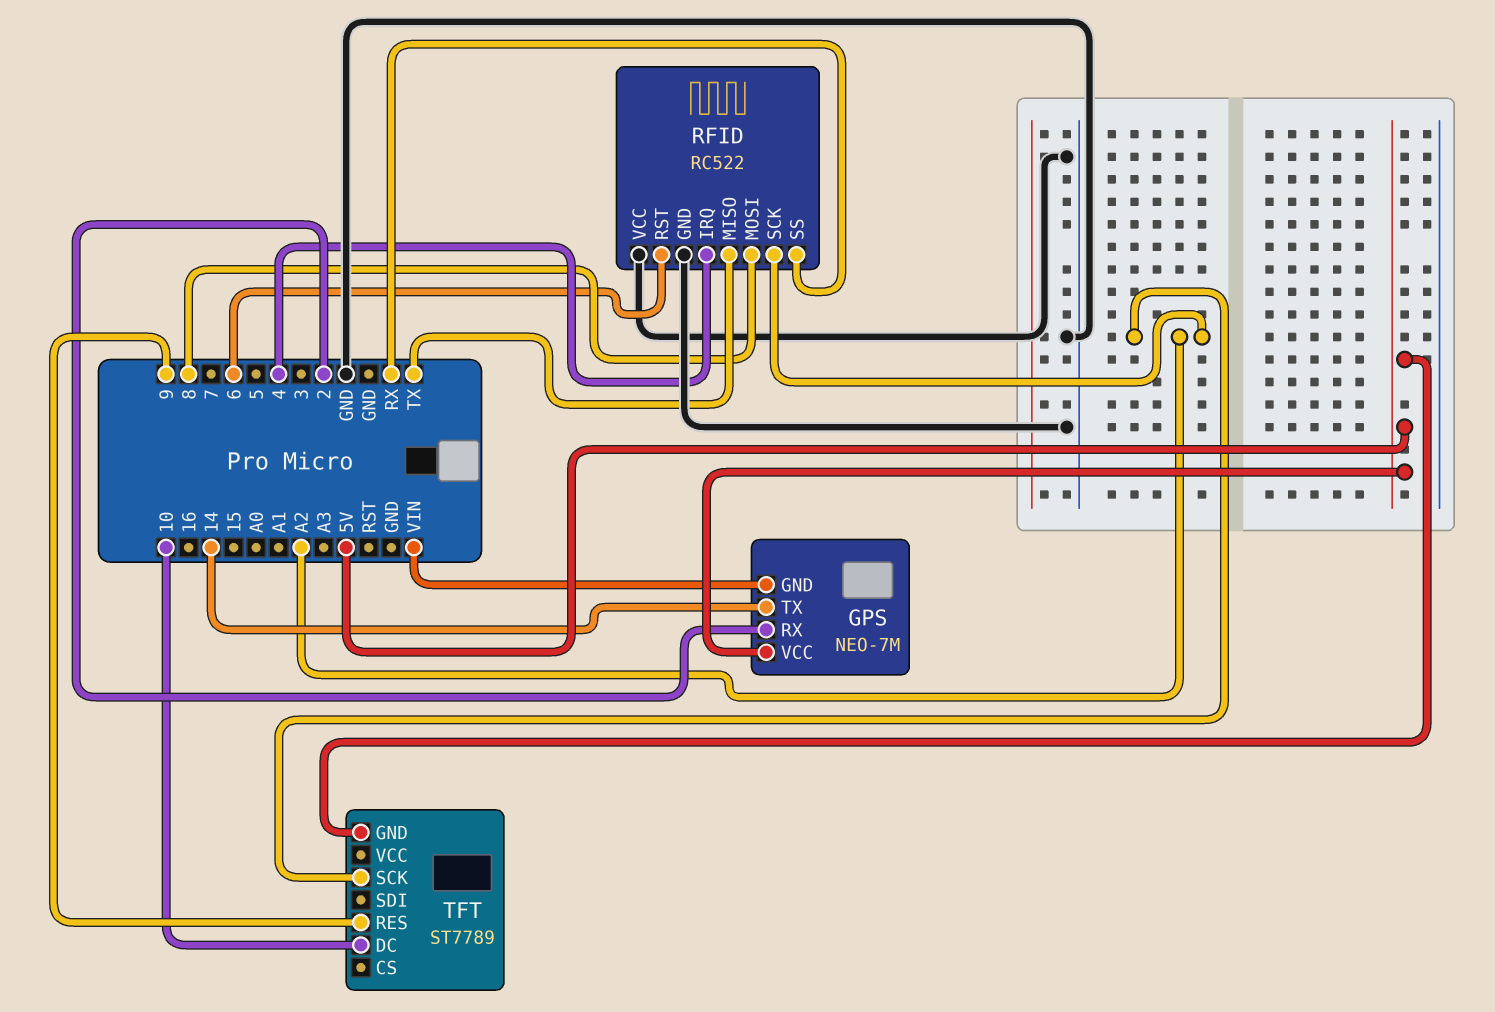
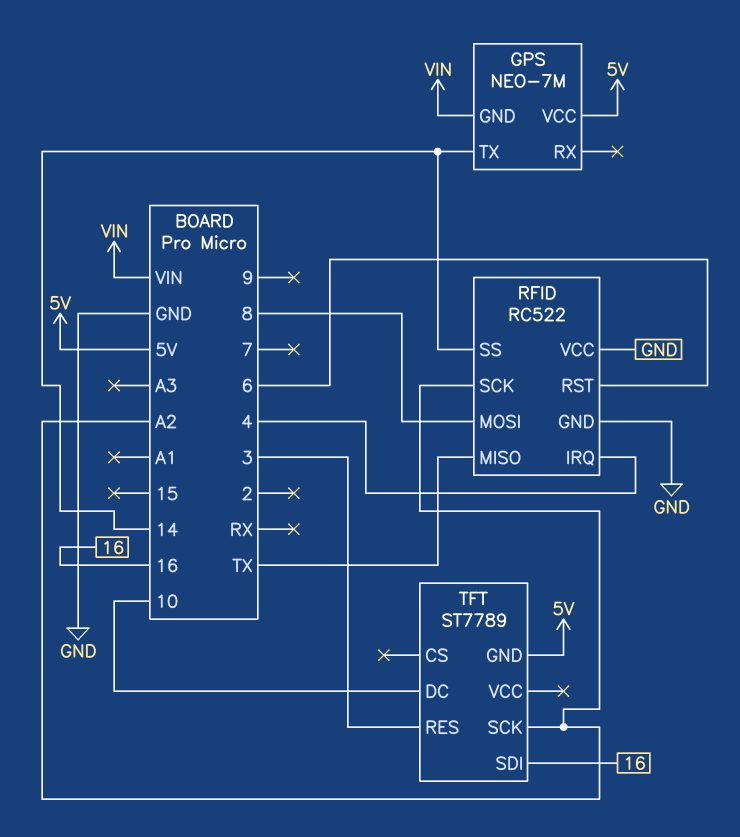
GPS pin RX: 2 -> none
RFID pin SS: RX -> 14
TFT pin RES: 9 -> 3
TFT pin SDI: none -> 16

